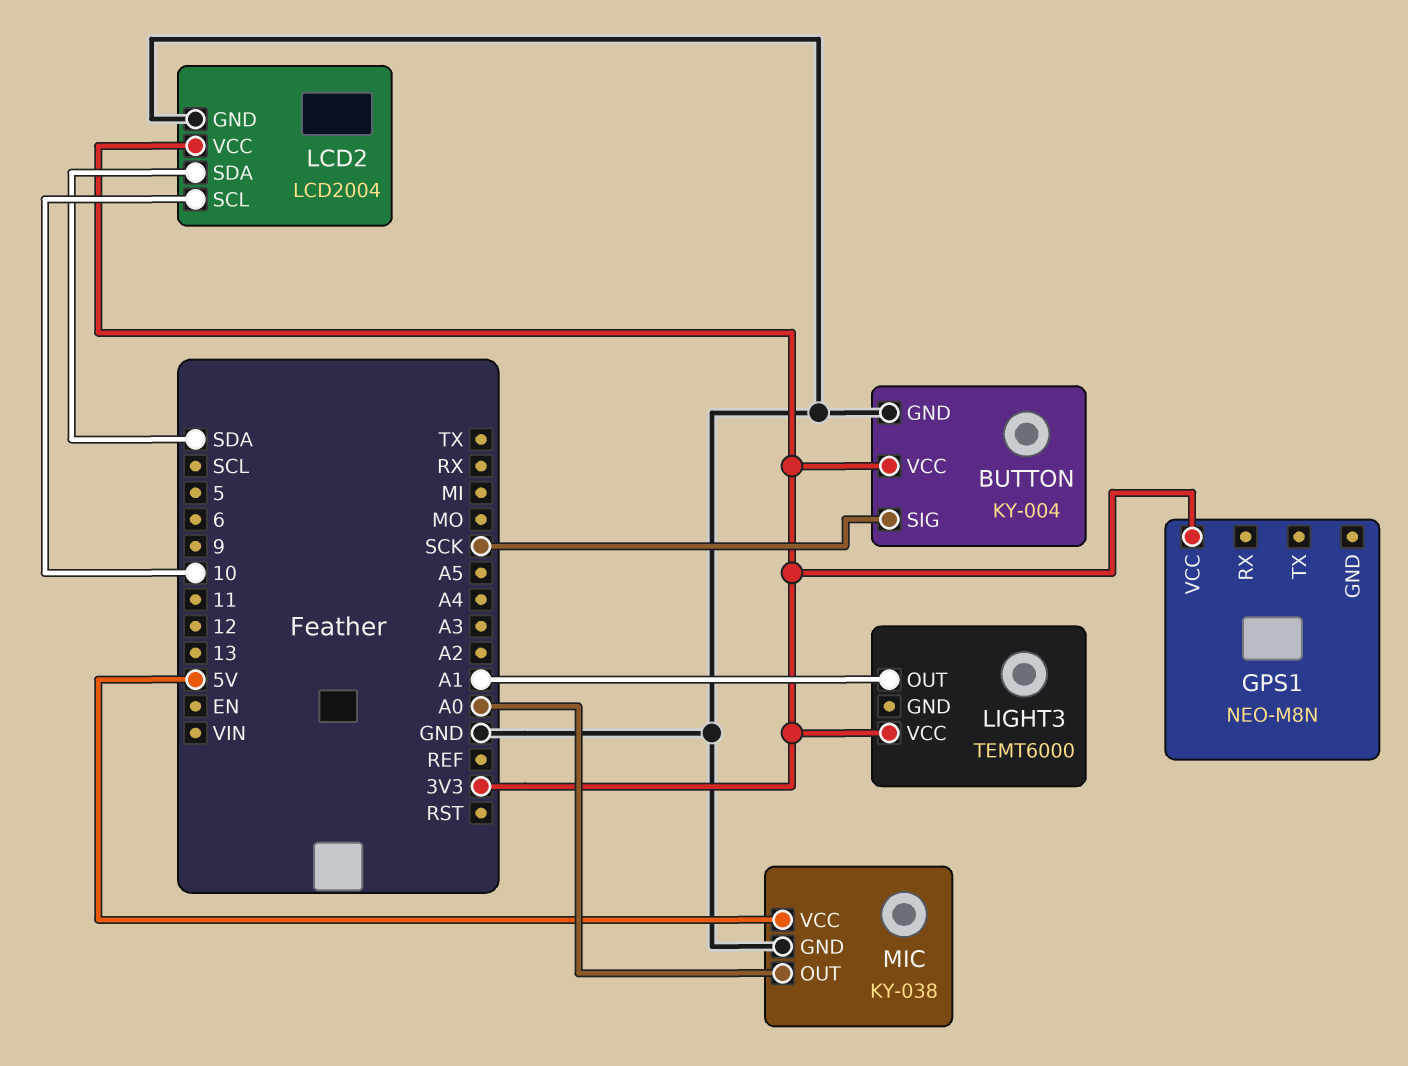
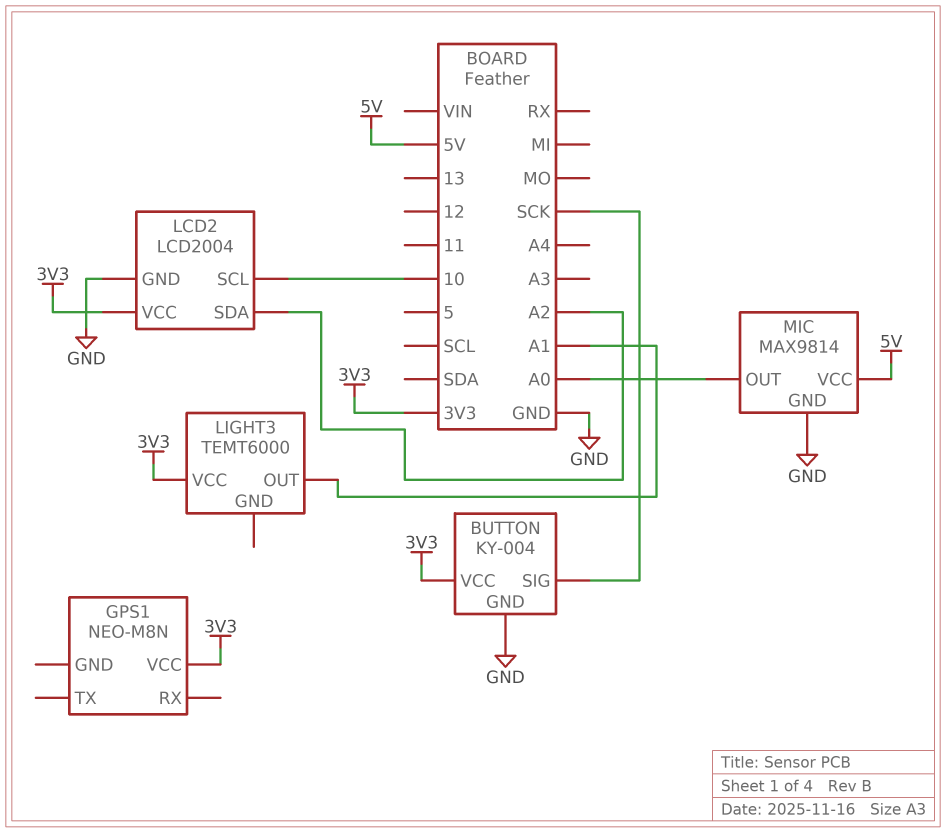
LCD2 pin SDA: SDA -> A2
MIC: KY-038 -> MAX9814

